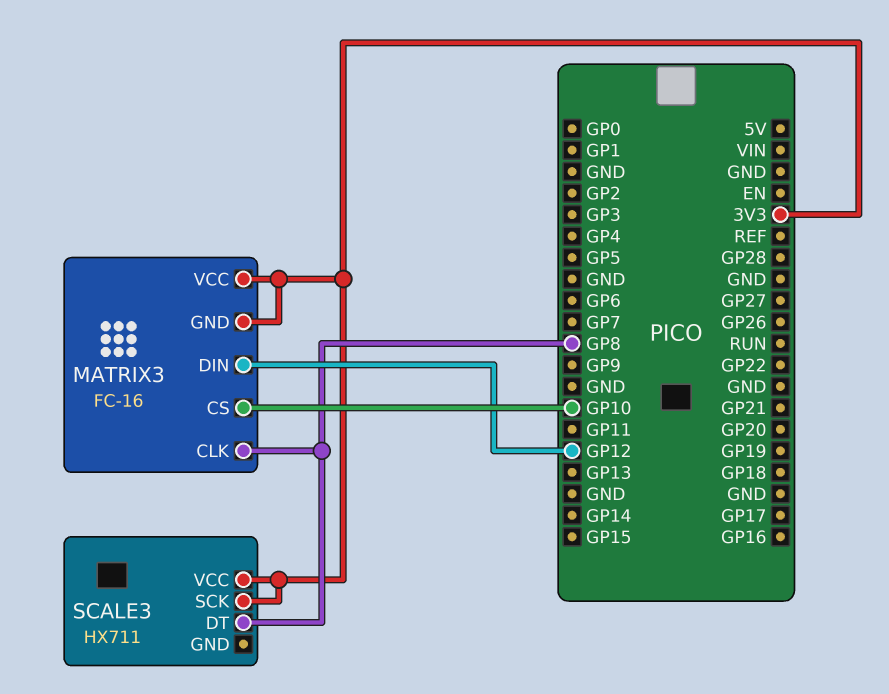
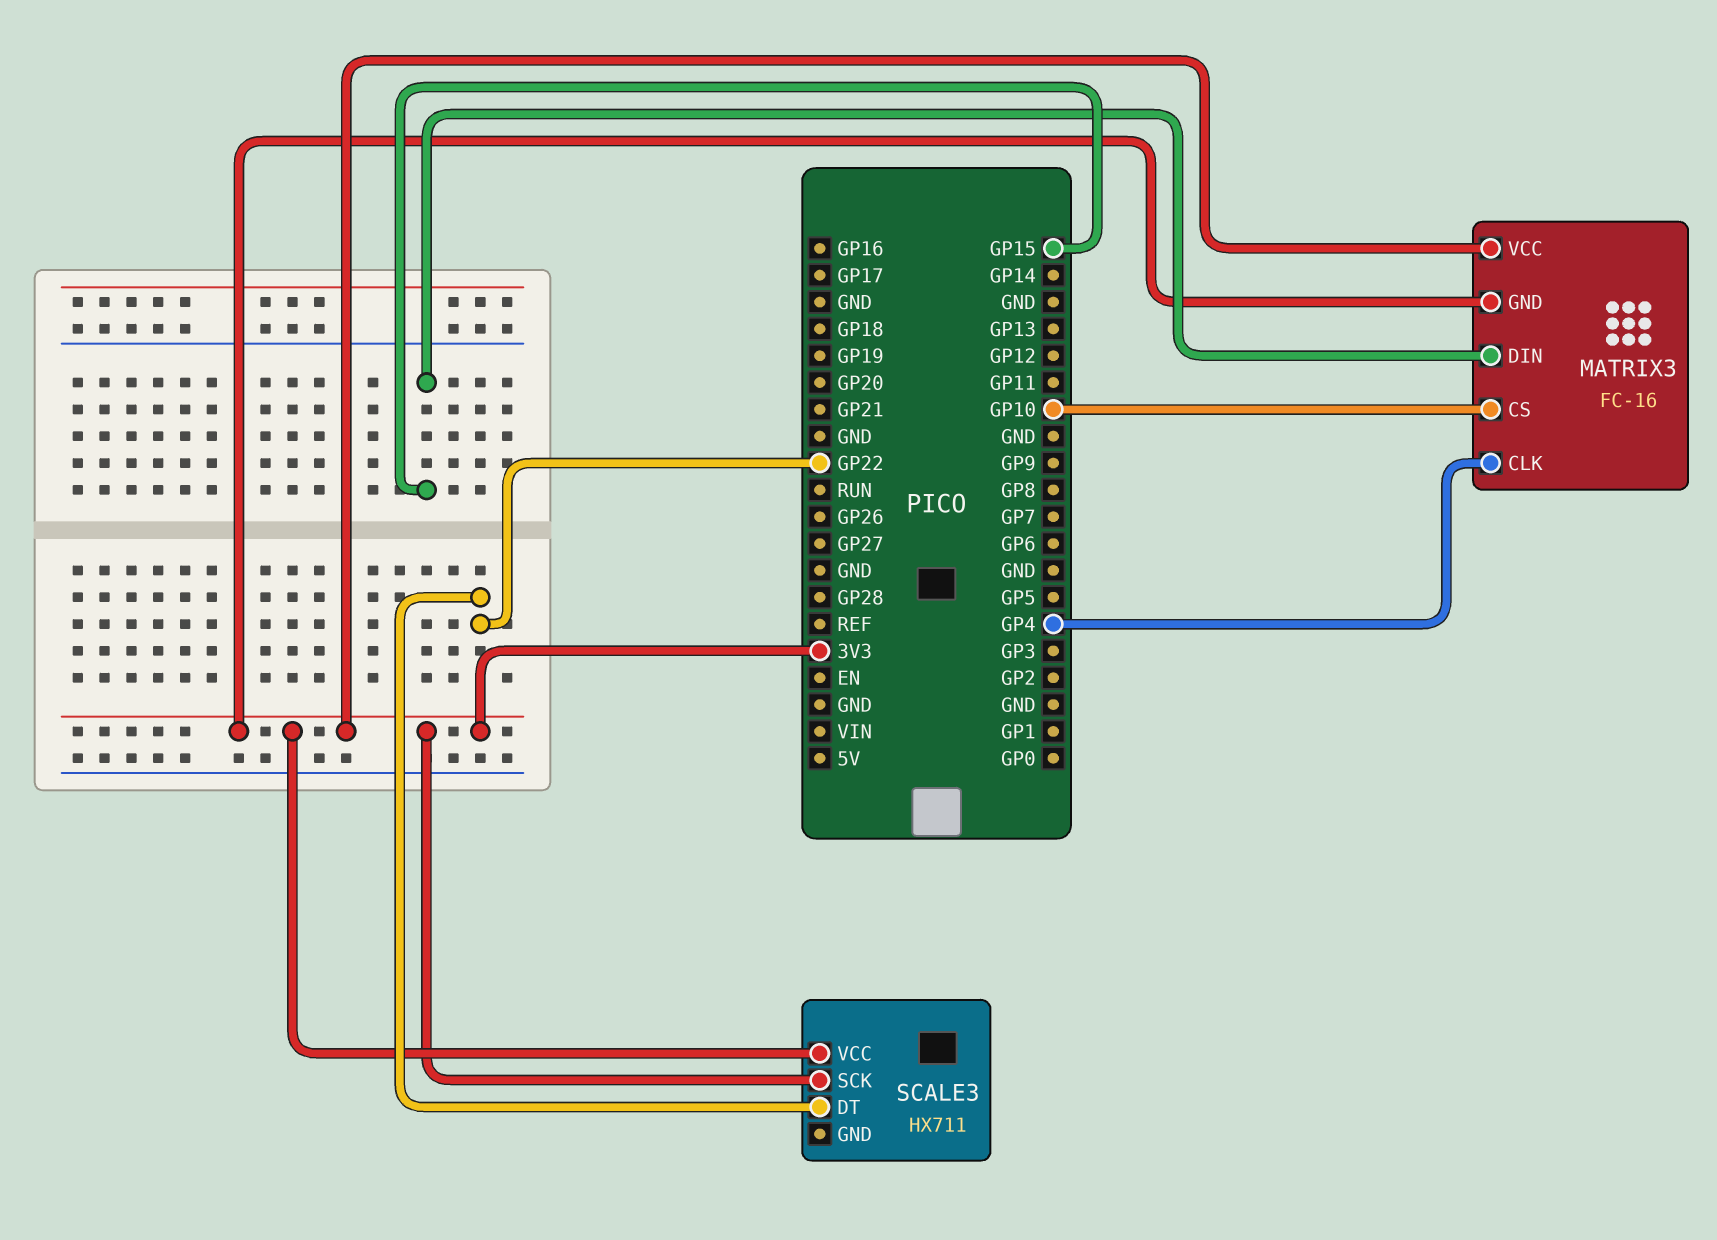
MATRIX3 pin CLK: GP8 -> GP4
MATRIX3 pin DIN: GP12 -> GP15
SCALE3 pin DT: GP8 -> GP22

